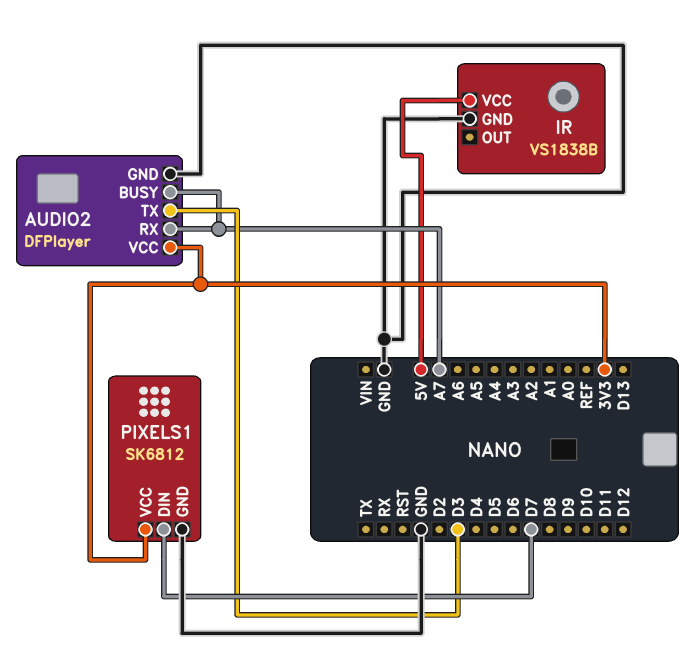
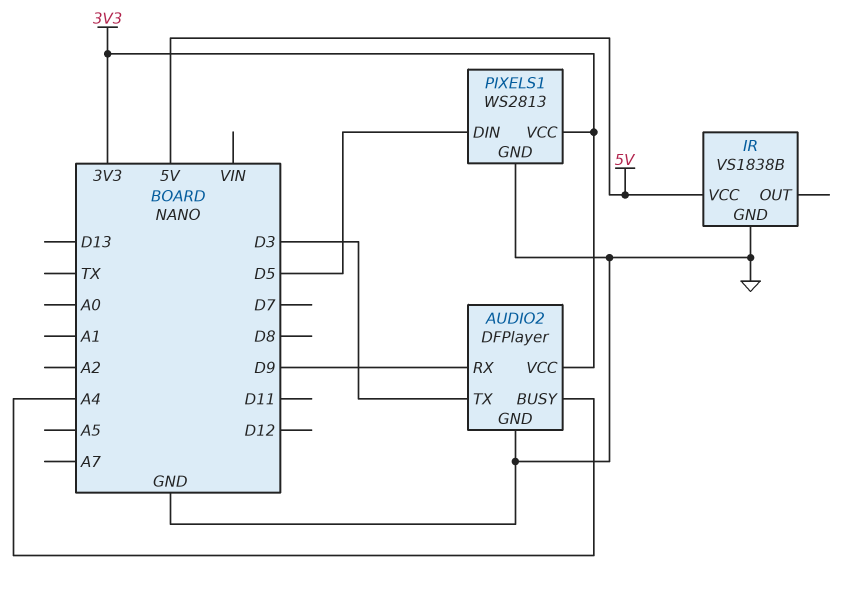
AUDIO2 pin BUSY: A7 -> A4
AUDIO2 pin RX: A7 -> D9
PIXELS1: SK6812 -> WS2813
PIXELS1 pin DIN: D7 -> D5

